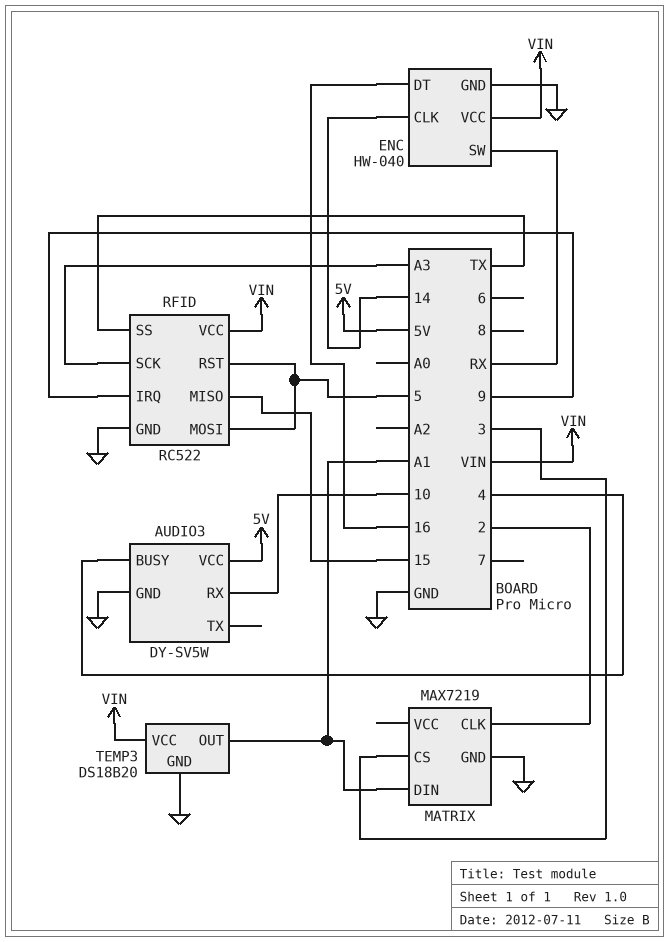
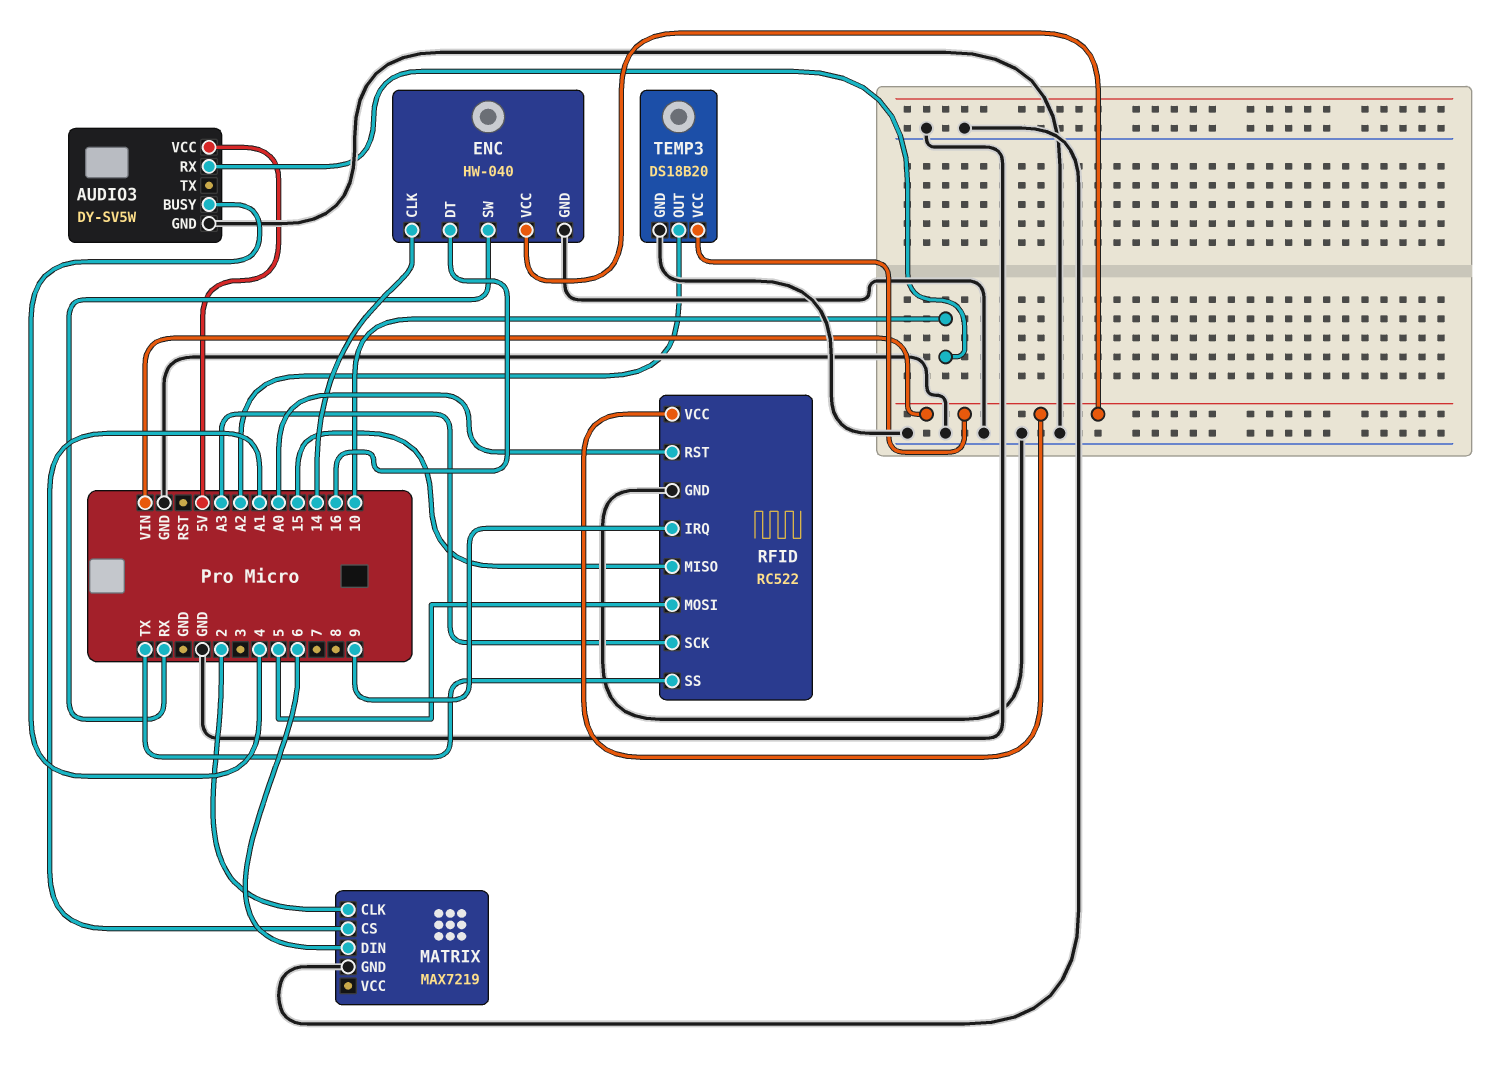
MATRIX pin CS: 3 -> A1
MATRIX pin DIN: A1 -> 6
RFID pin RST: 5 -> A0
TEMP3 pin OUT: A1 -> A2

